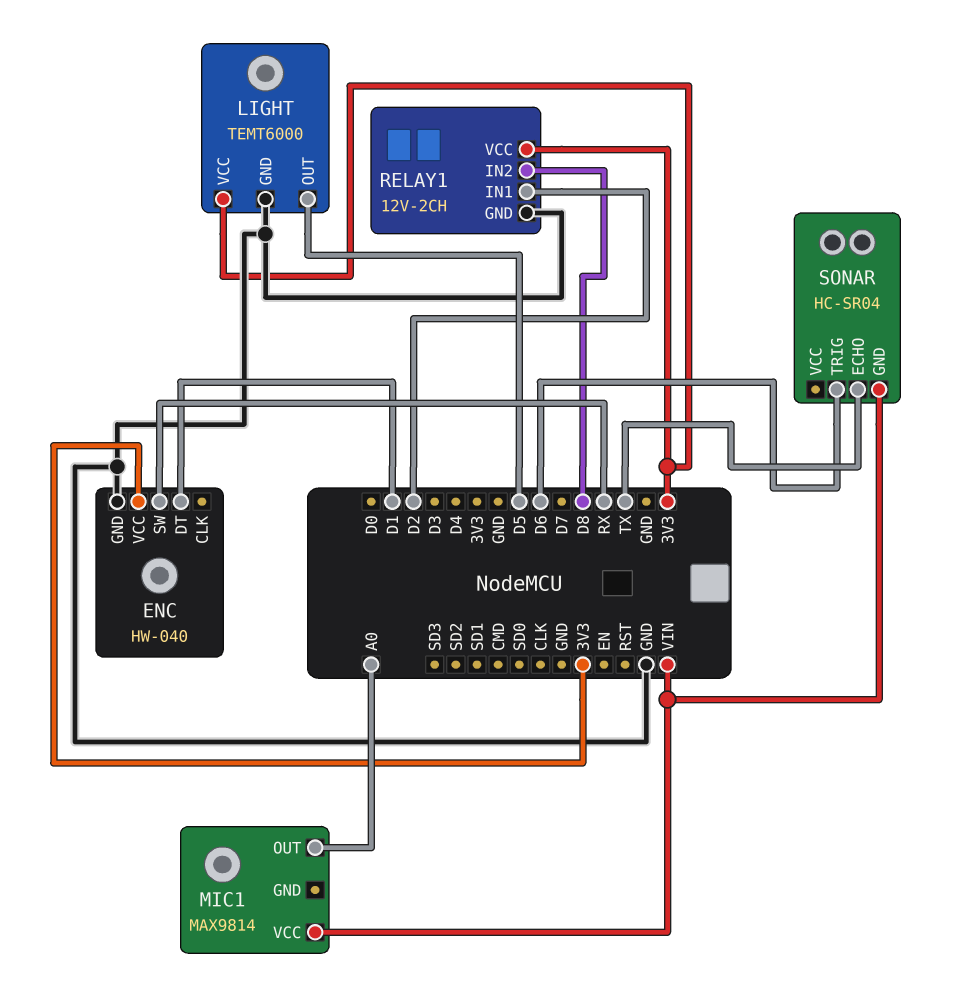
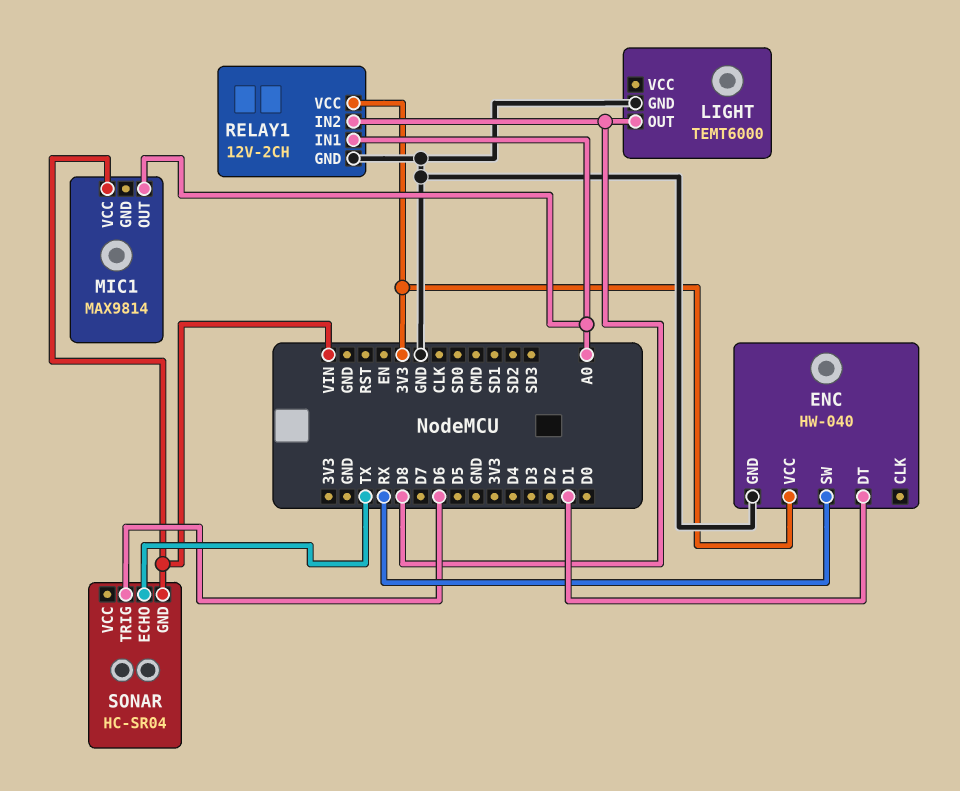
LIGHT pin OUT: D5 -> D8
LIGHT pin VCC: 3V3 -> none
RELAY1 pin IN1: D2 -> A0

